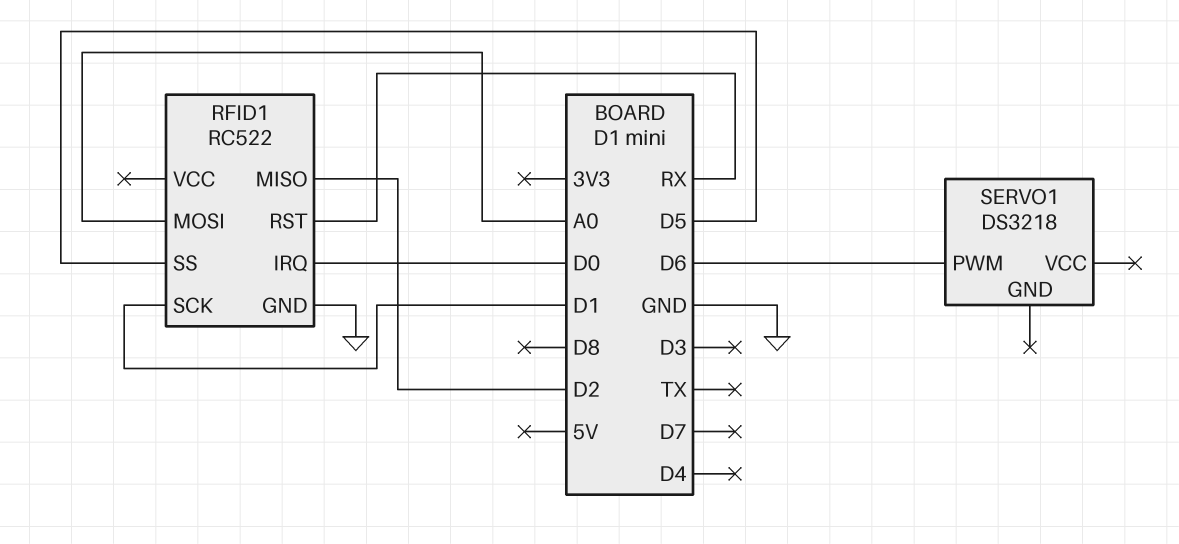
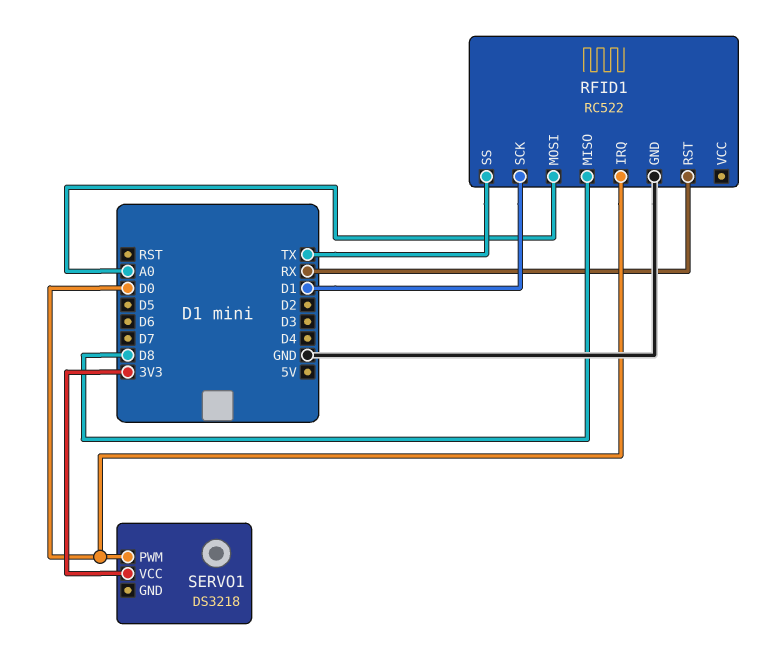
RFID1 pin MISO: D2 -> D8
RFID1 pin SS: D5 -> TX
SERVO1 pin PWM: D6 -> D0
SERVO1 pin VCC: none -> 3V3

